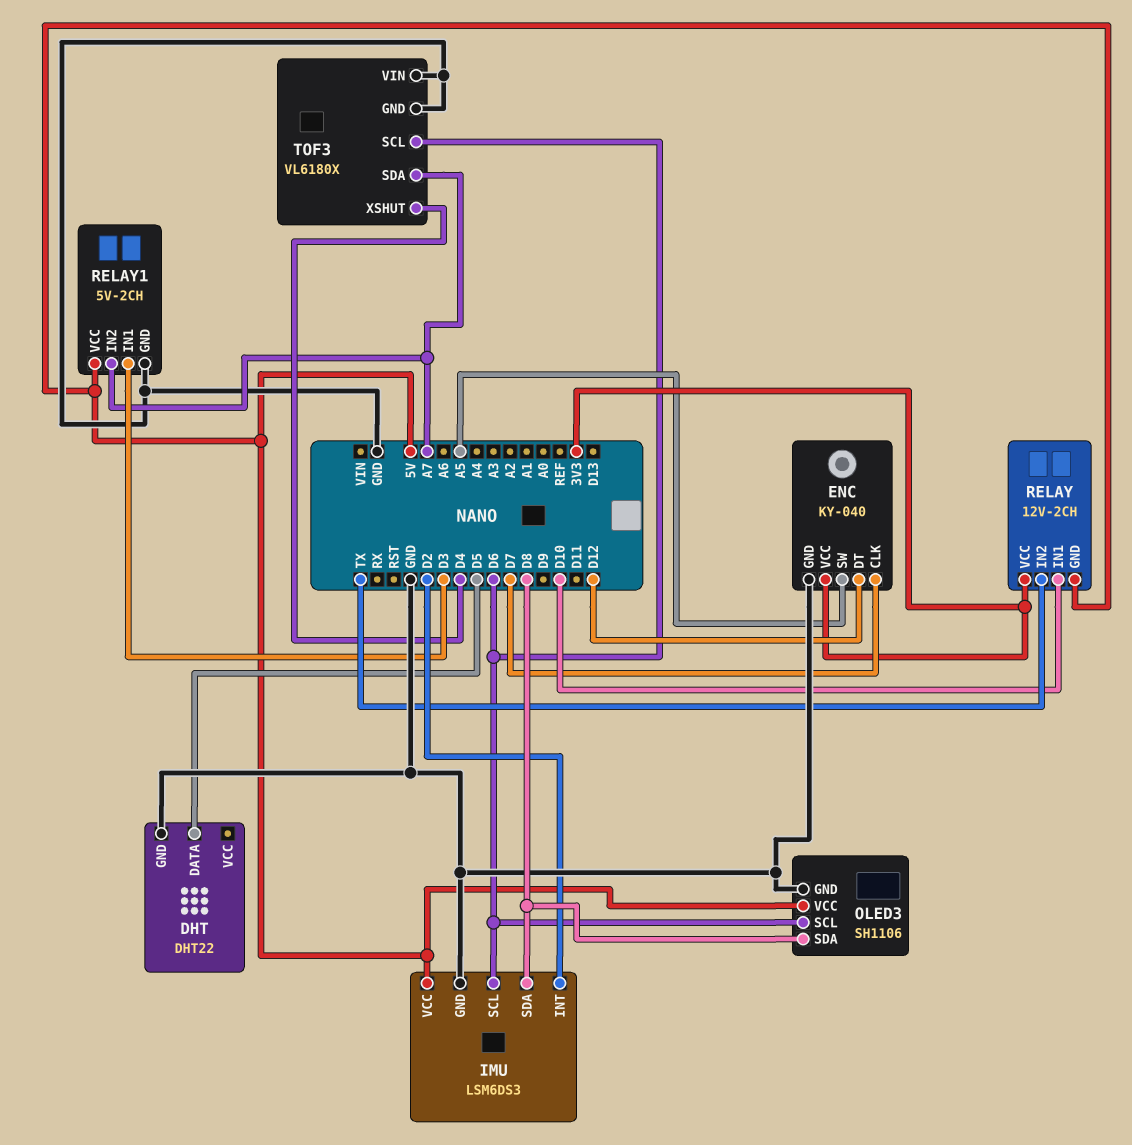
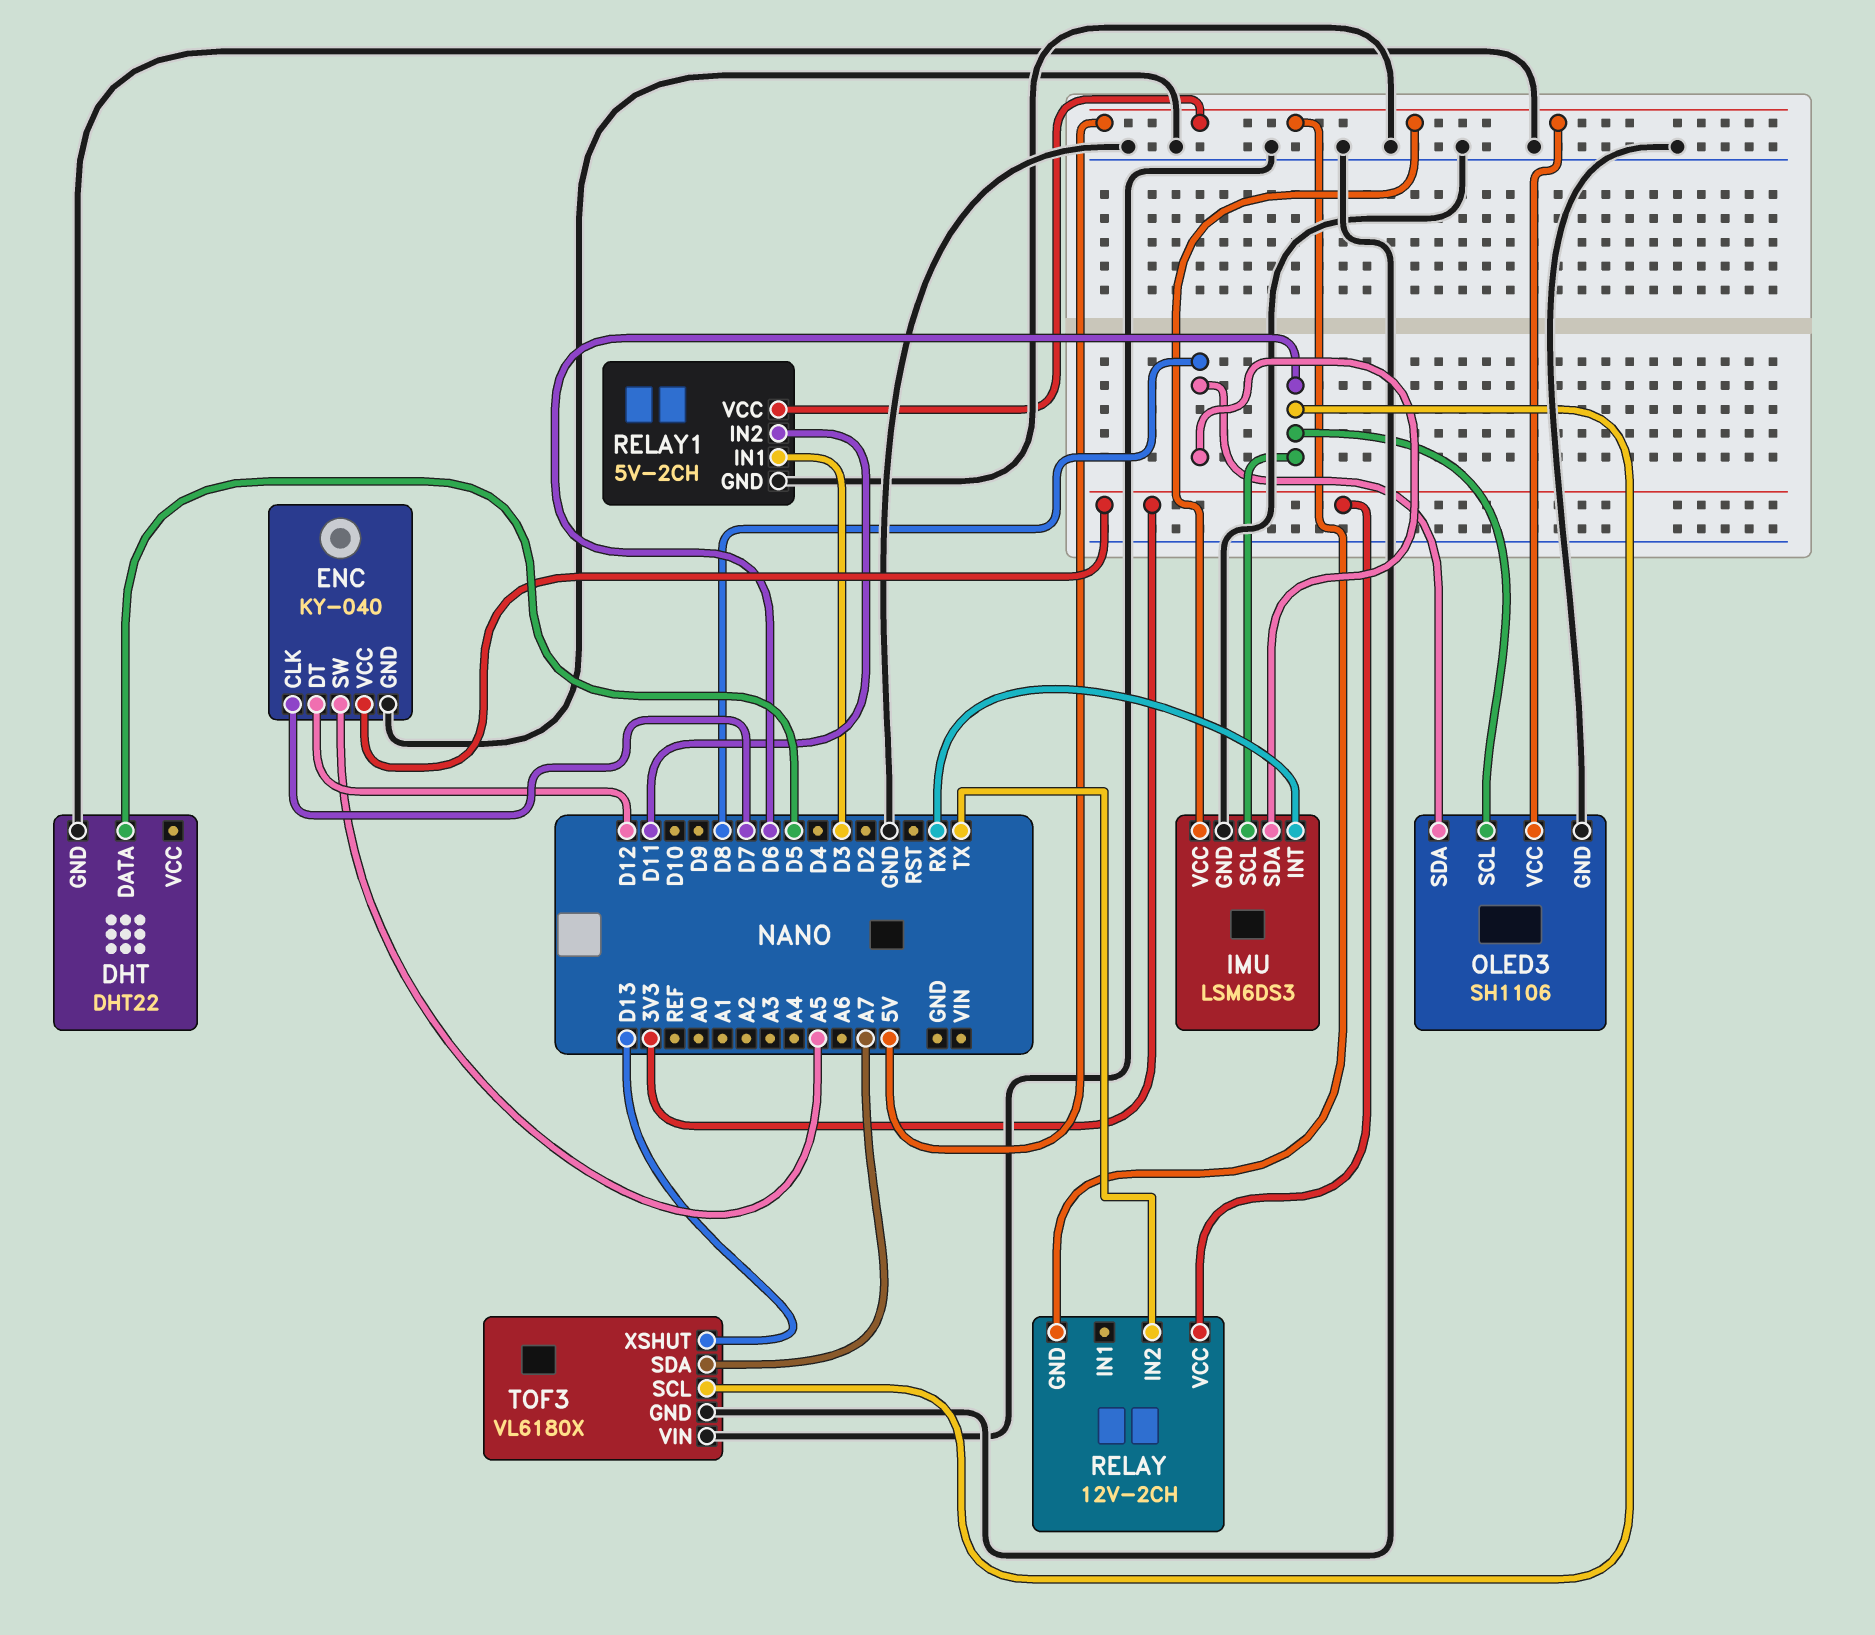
IMU pin INT: D2 -> RX
RELAY pin IN1: D10 -> none
RELAY1 pin IN2: A7 -> D11
TOF3 pin XSHUT: D4 -> D13

